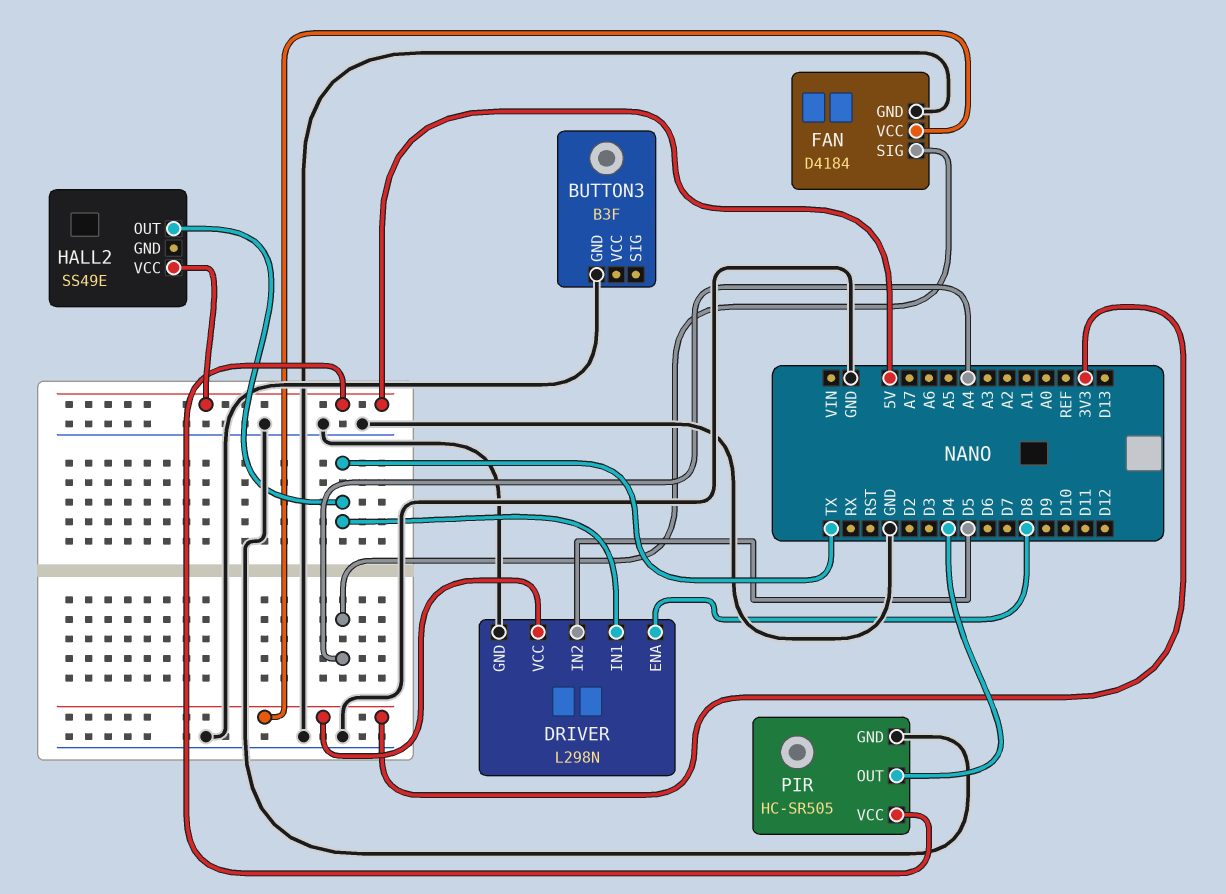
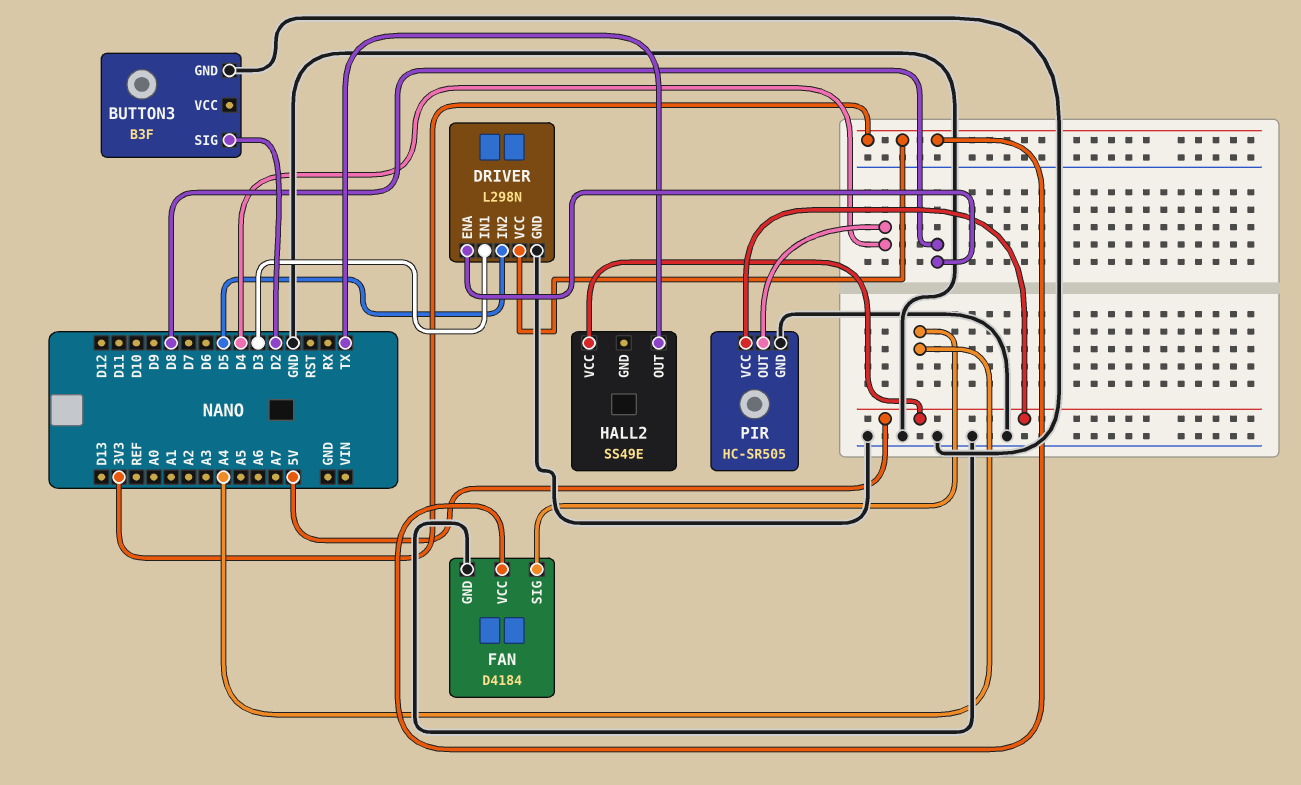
BUTTON3 pin SIG: none -> D2
DRIVER pin IN1: TX -> D3

